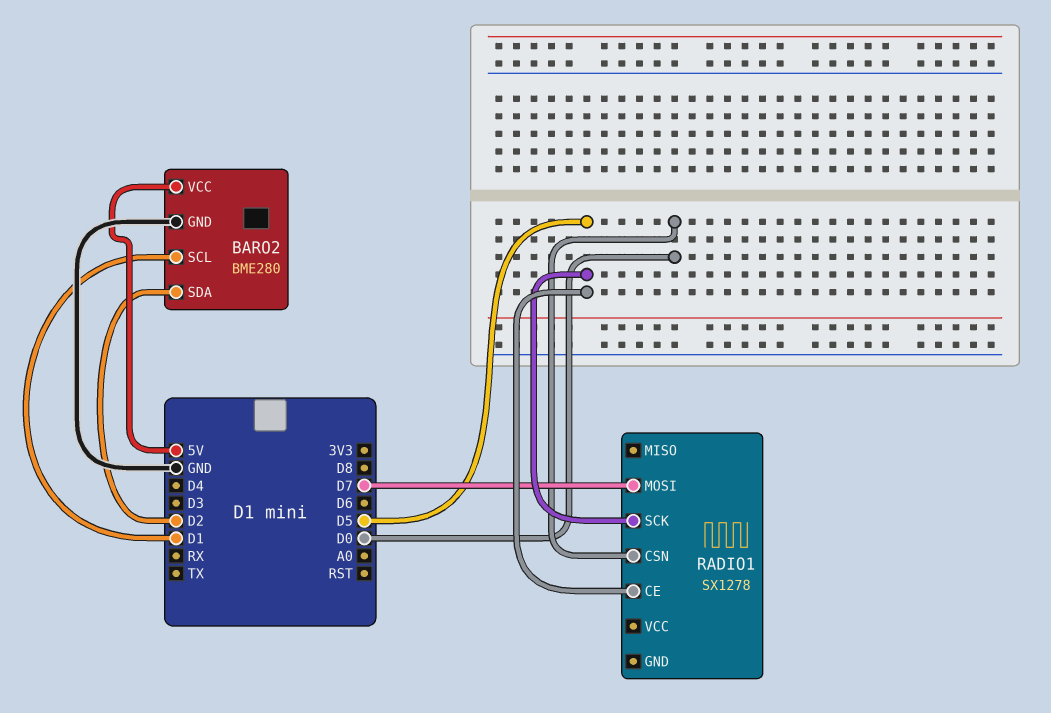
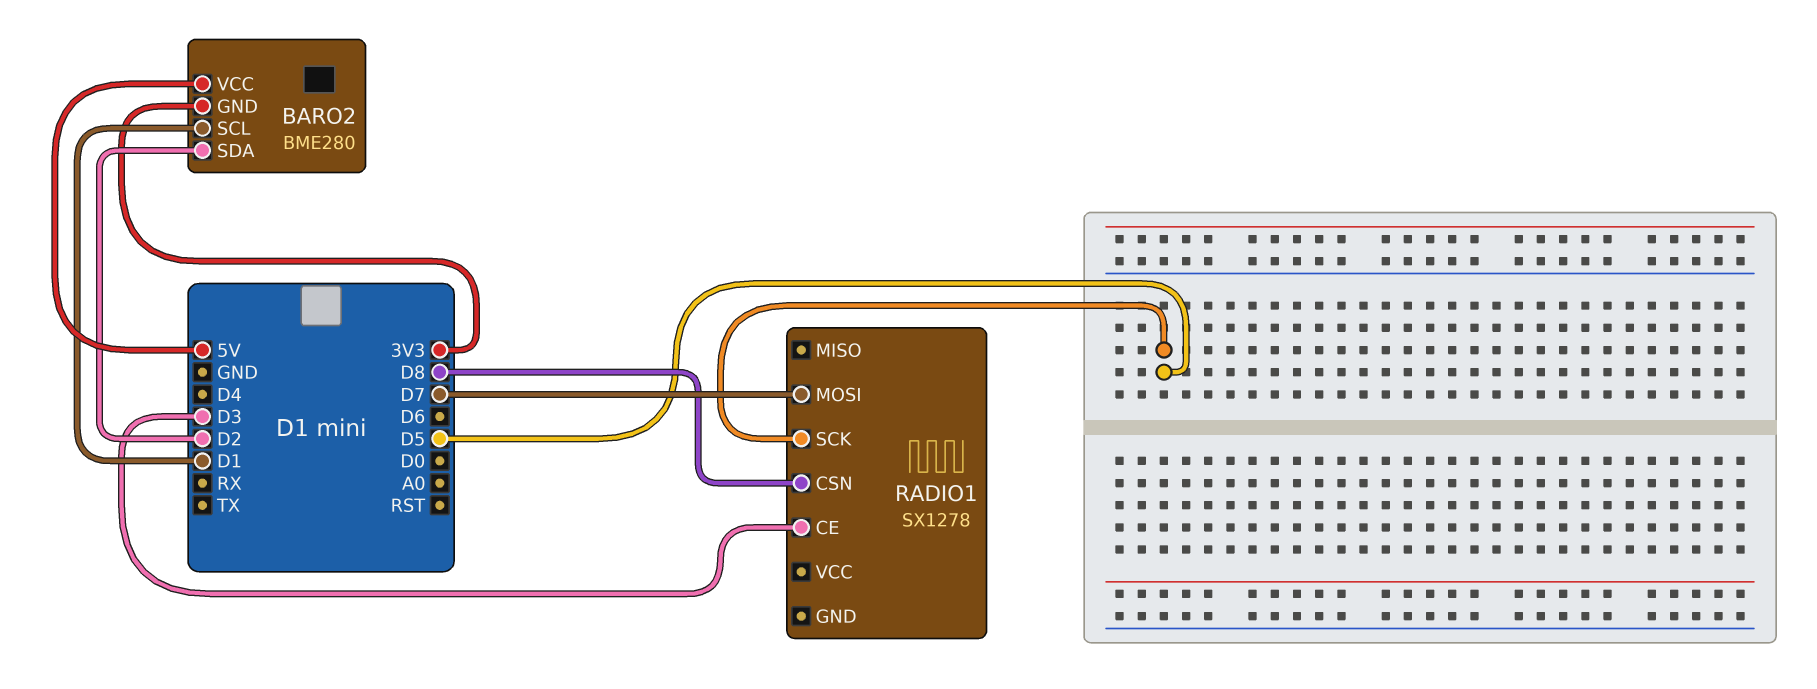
BARO2 pin GND: GND -> 3V3
RADIO1 pin CE: D5 -> D3
RADIO1 pin CSN: D0 -> D8

